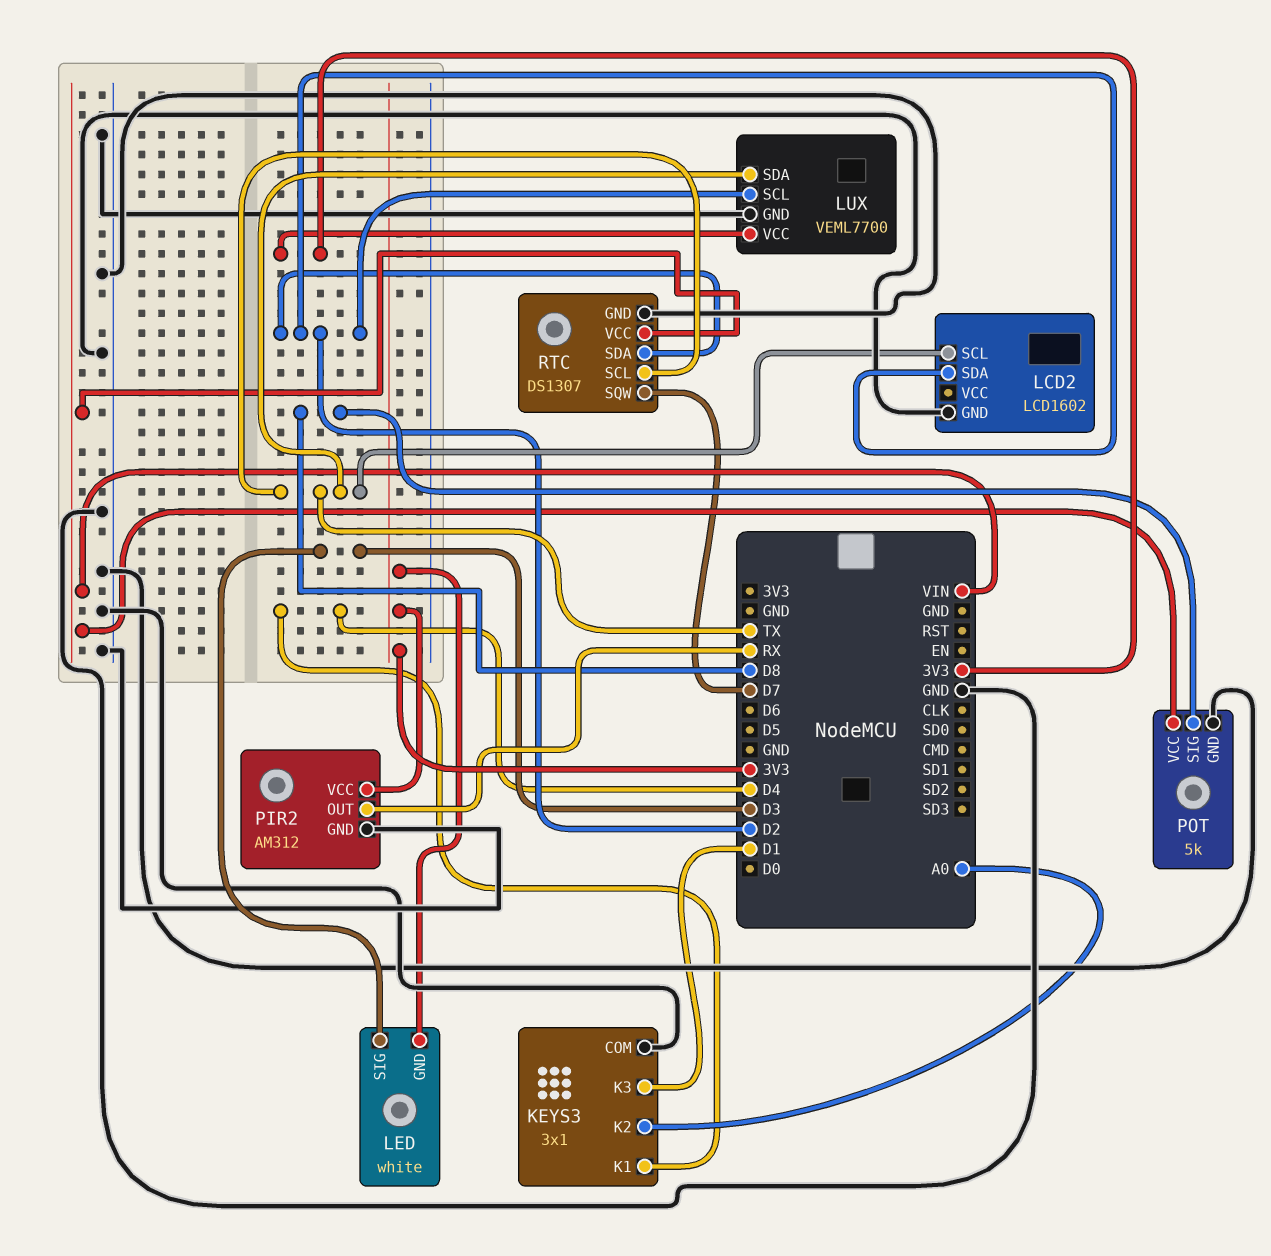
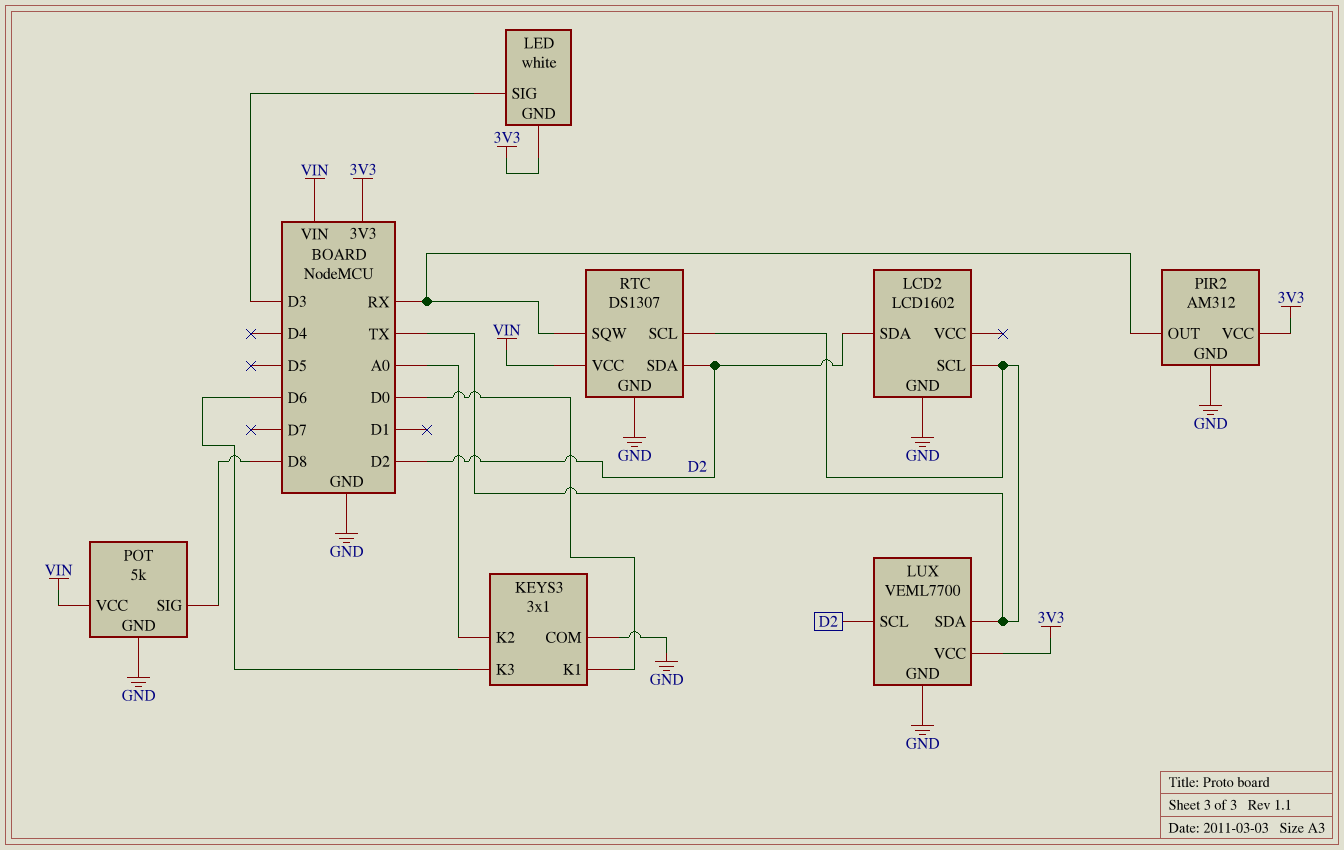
KEYS3 pin K1: D4 -> D0
KEYS3 pin K3: D1 -> D6
RTC pin SQW: D7 -> RX

